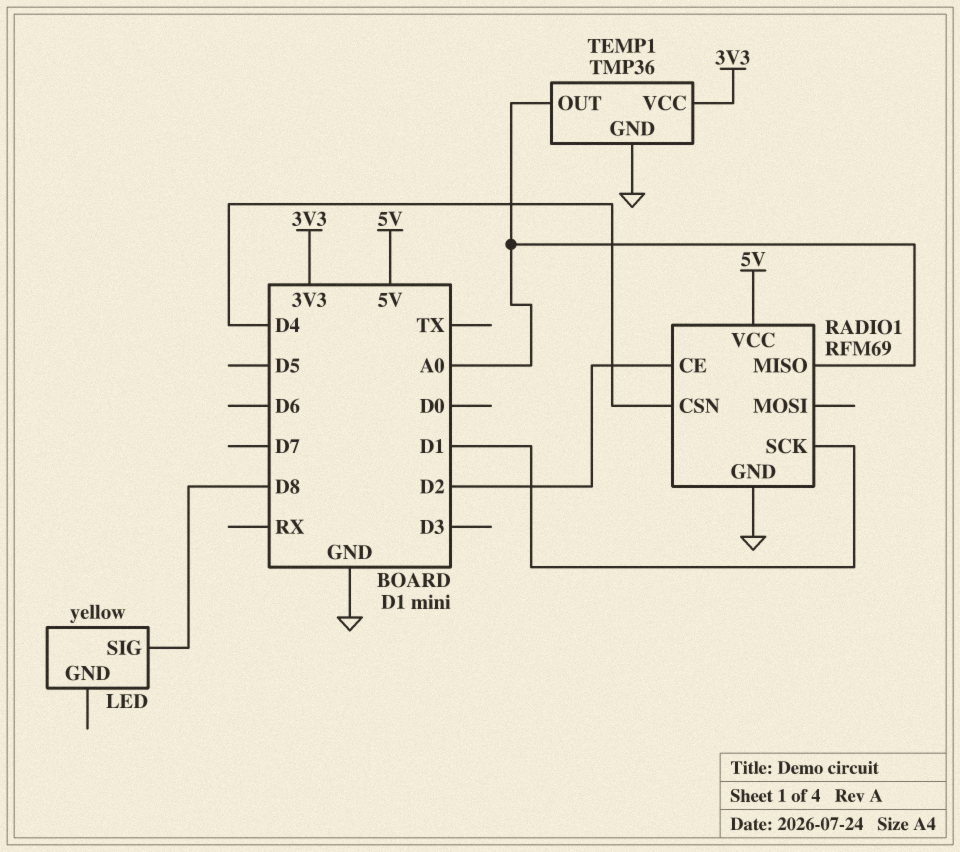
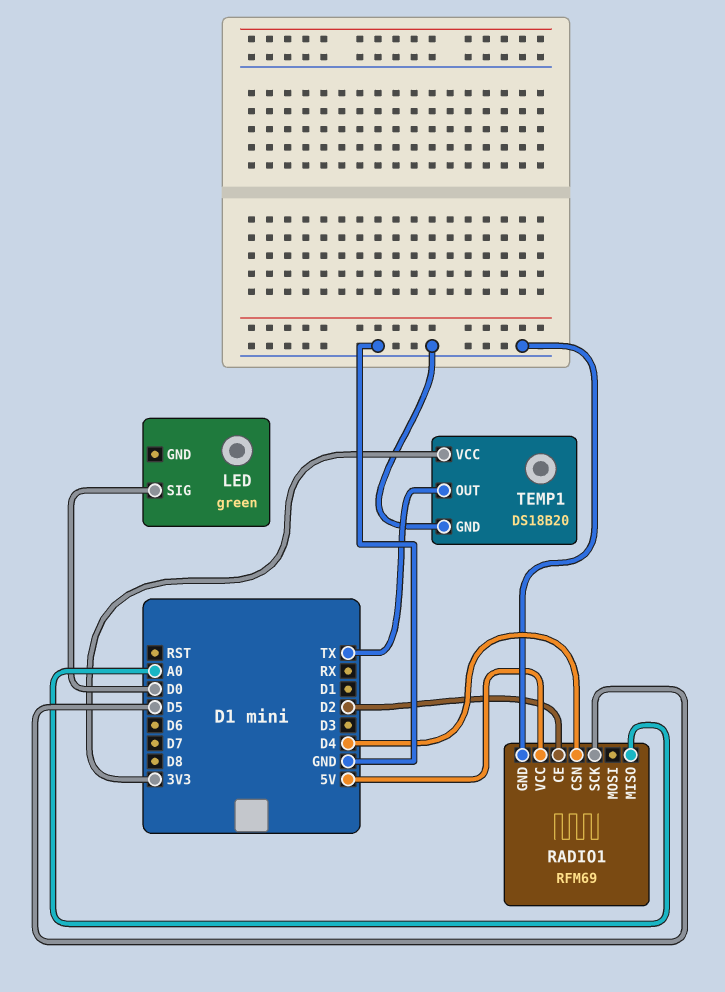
LED: yellow -> green
LED pin SIG: D8 -> D0
RADIO1 pin SCK: D1 -> D5
TEMP1: TMP36 -> DS18B20
TEMP1 pin OUT: A0 -> TX

